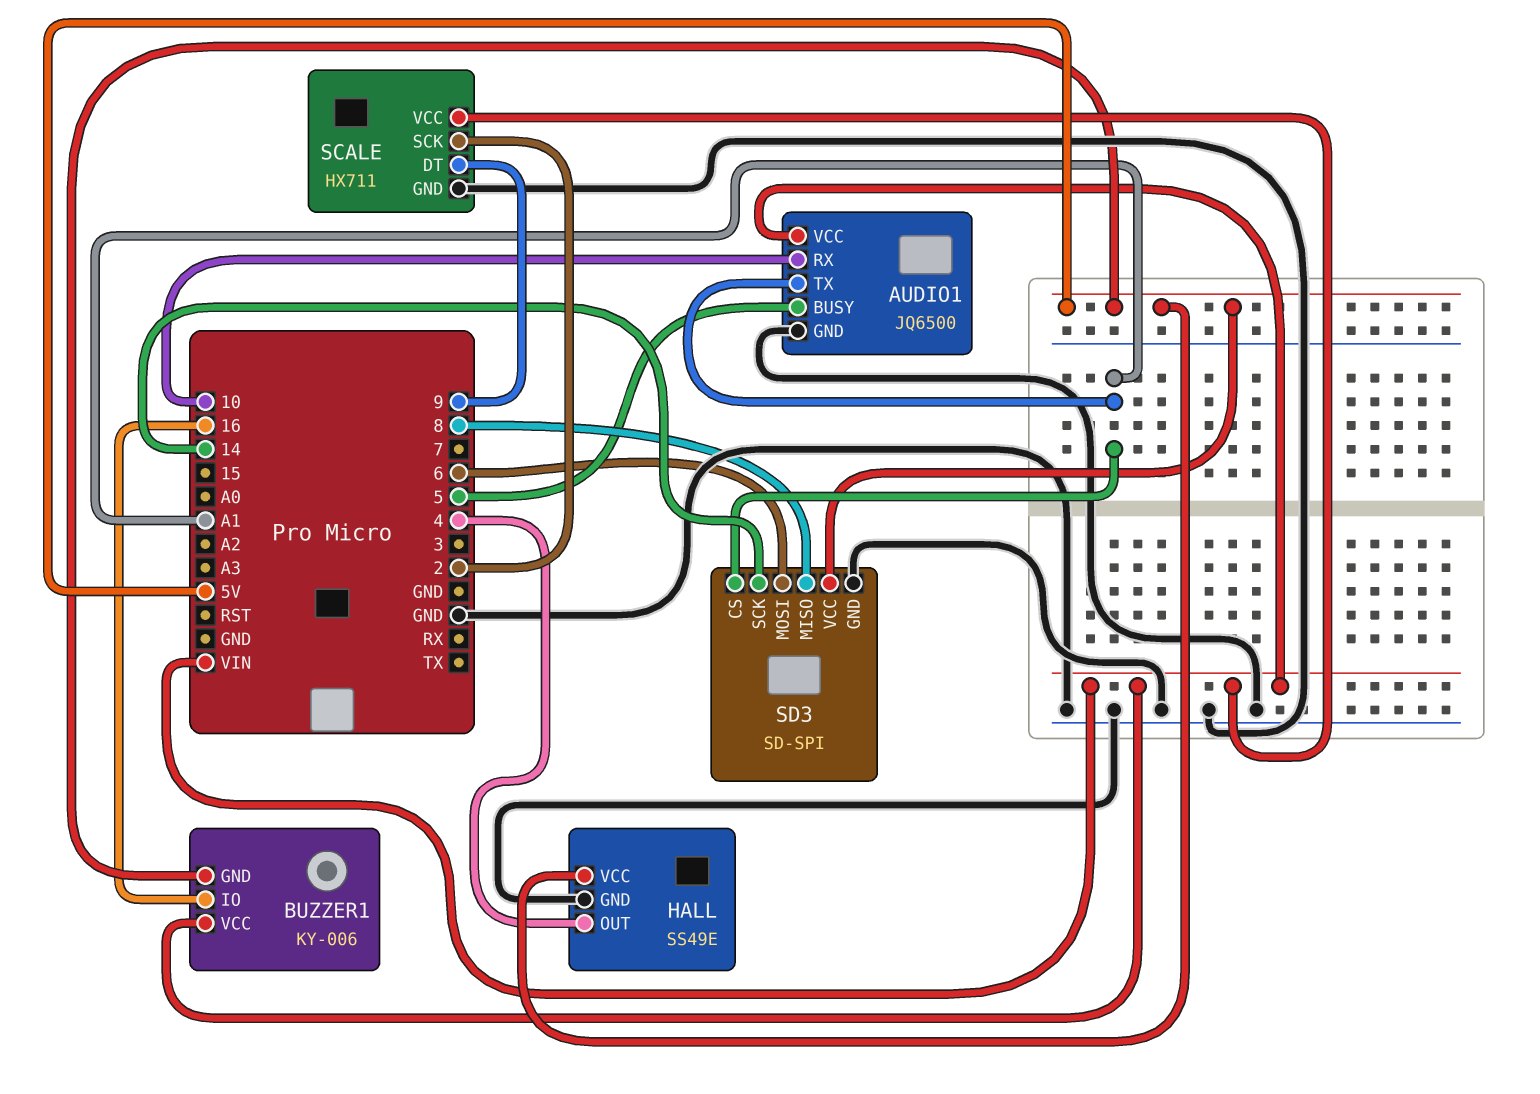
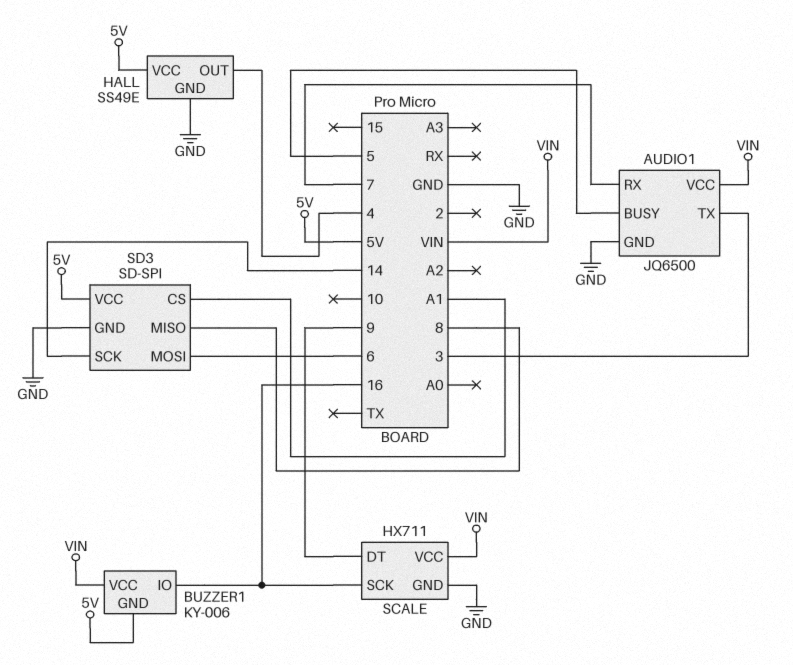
AUDIO1 pin RX: 10 -> 7
AUDIO1 pin TX: A1 -> 3
SCALE pin SCK: 2 -> 16

